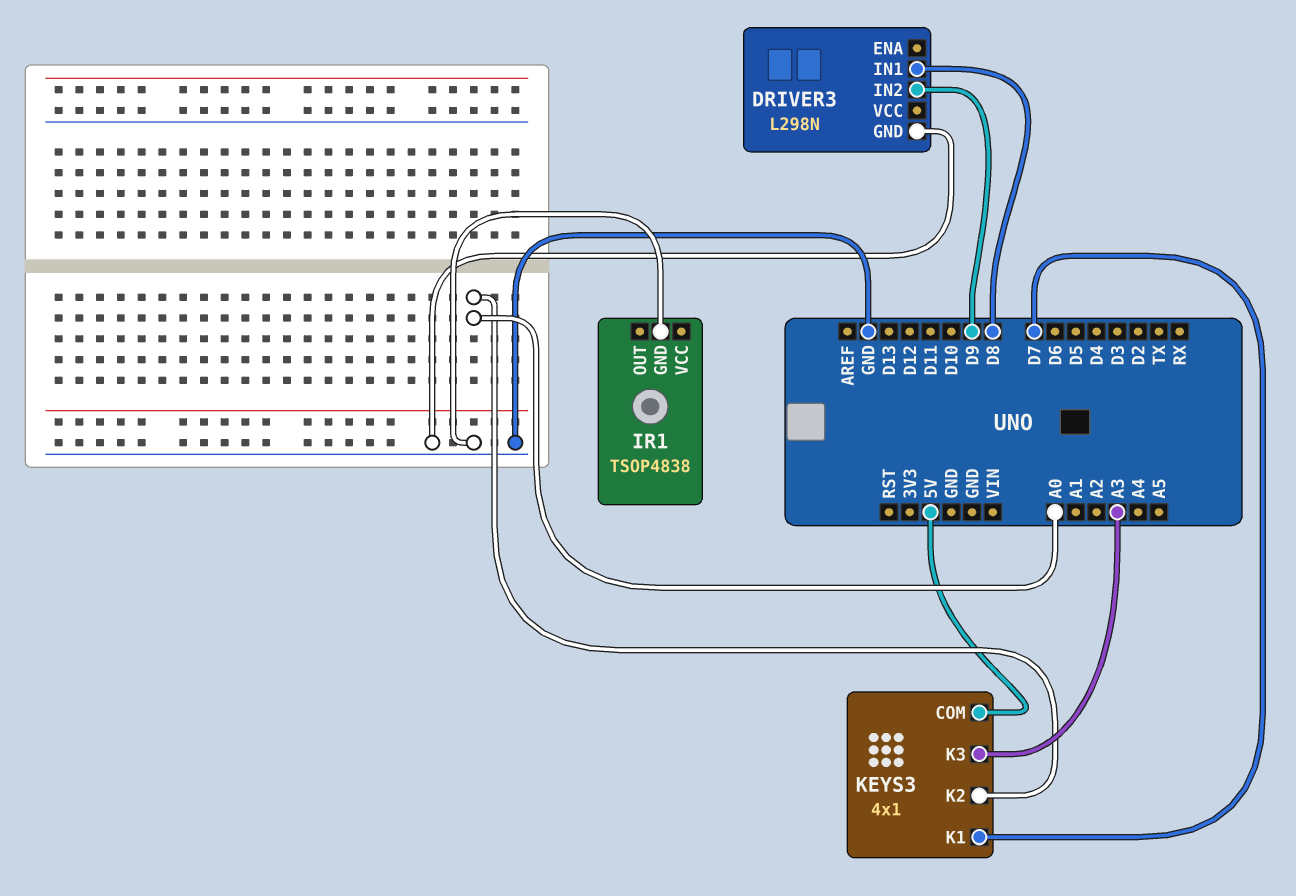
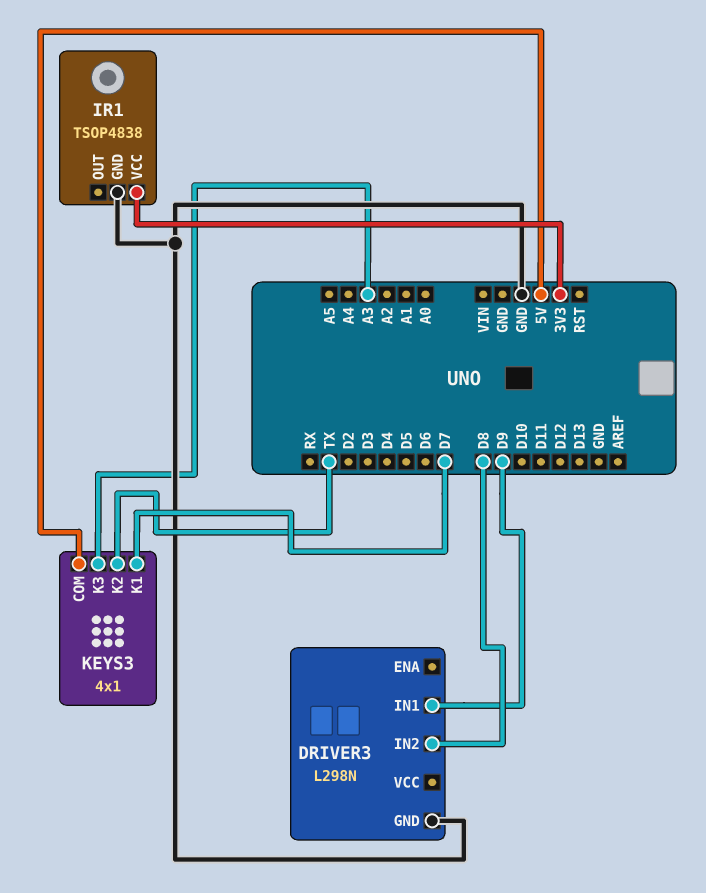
DRIVER3 pin IN1: D8 -> D9
DRIVER3 pin IN2: D9 -> D8
IR1 pin VCC: none -> 3V3
KEYS3 pin K2: A0 -> TX

